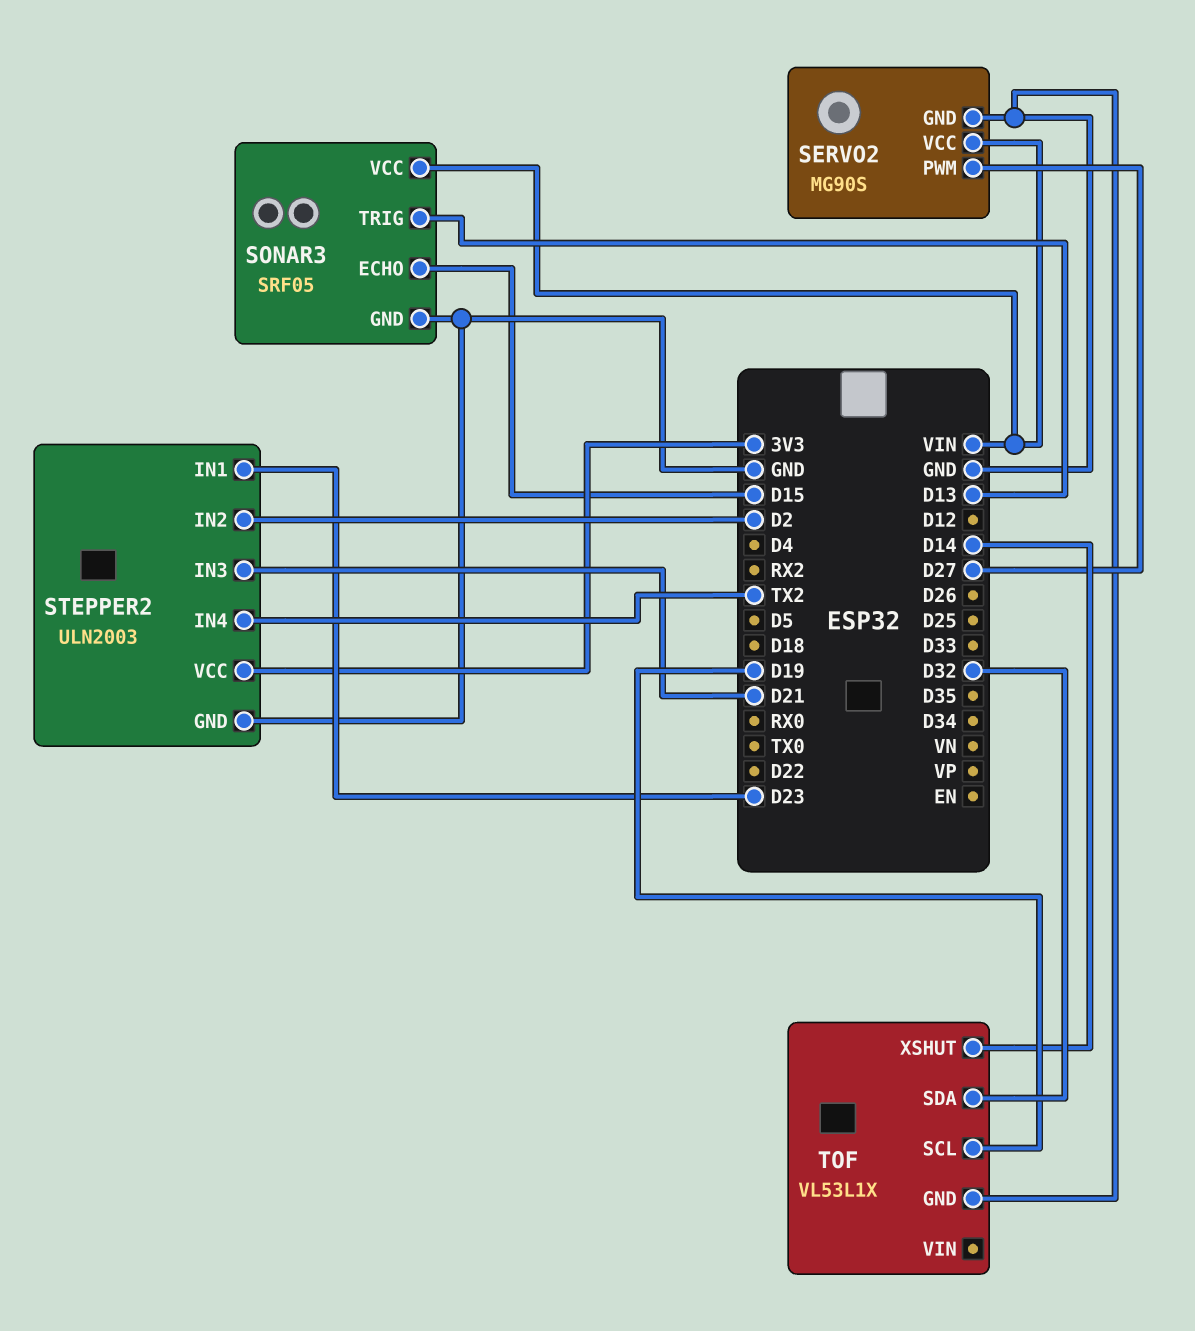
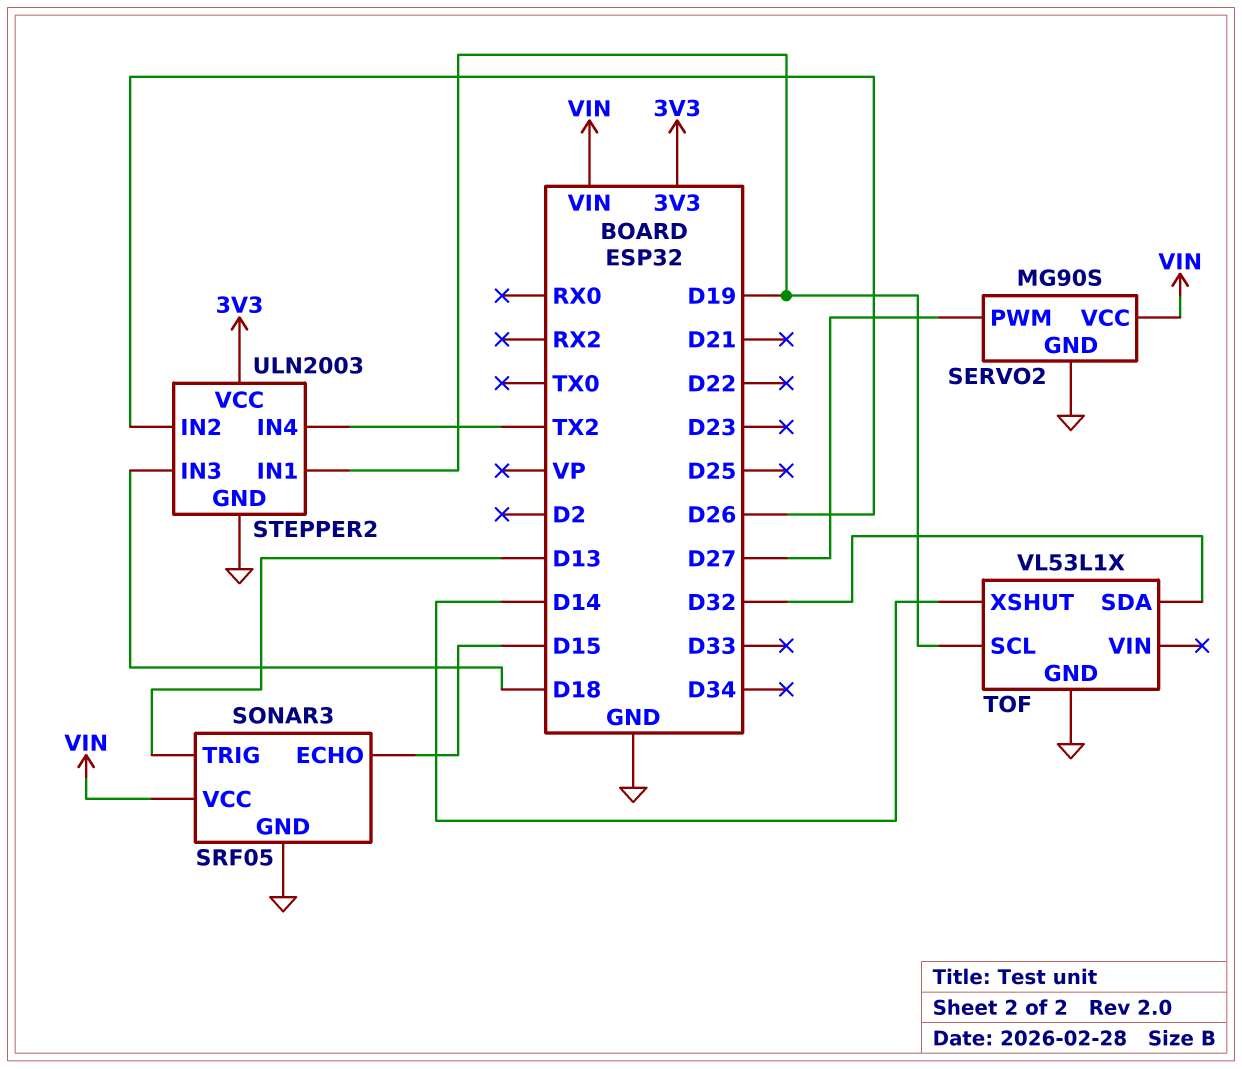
STEPPER2 pin IN1: D23 -> D19
STEPPER2 pin IN2: D2 -> D26
STEPPER2 pin IN3: D21 -> D18

